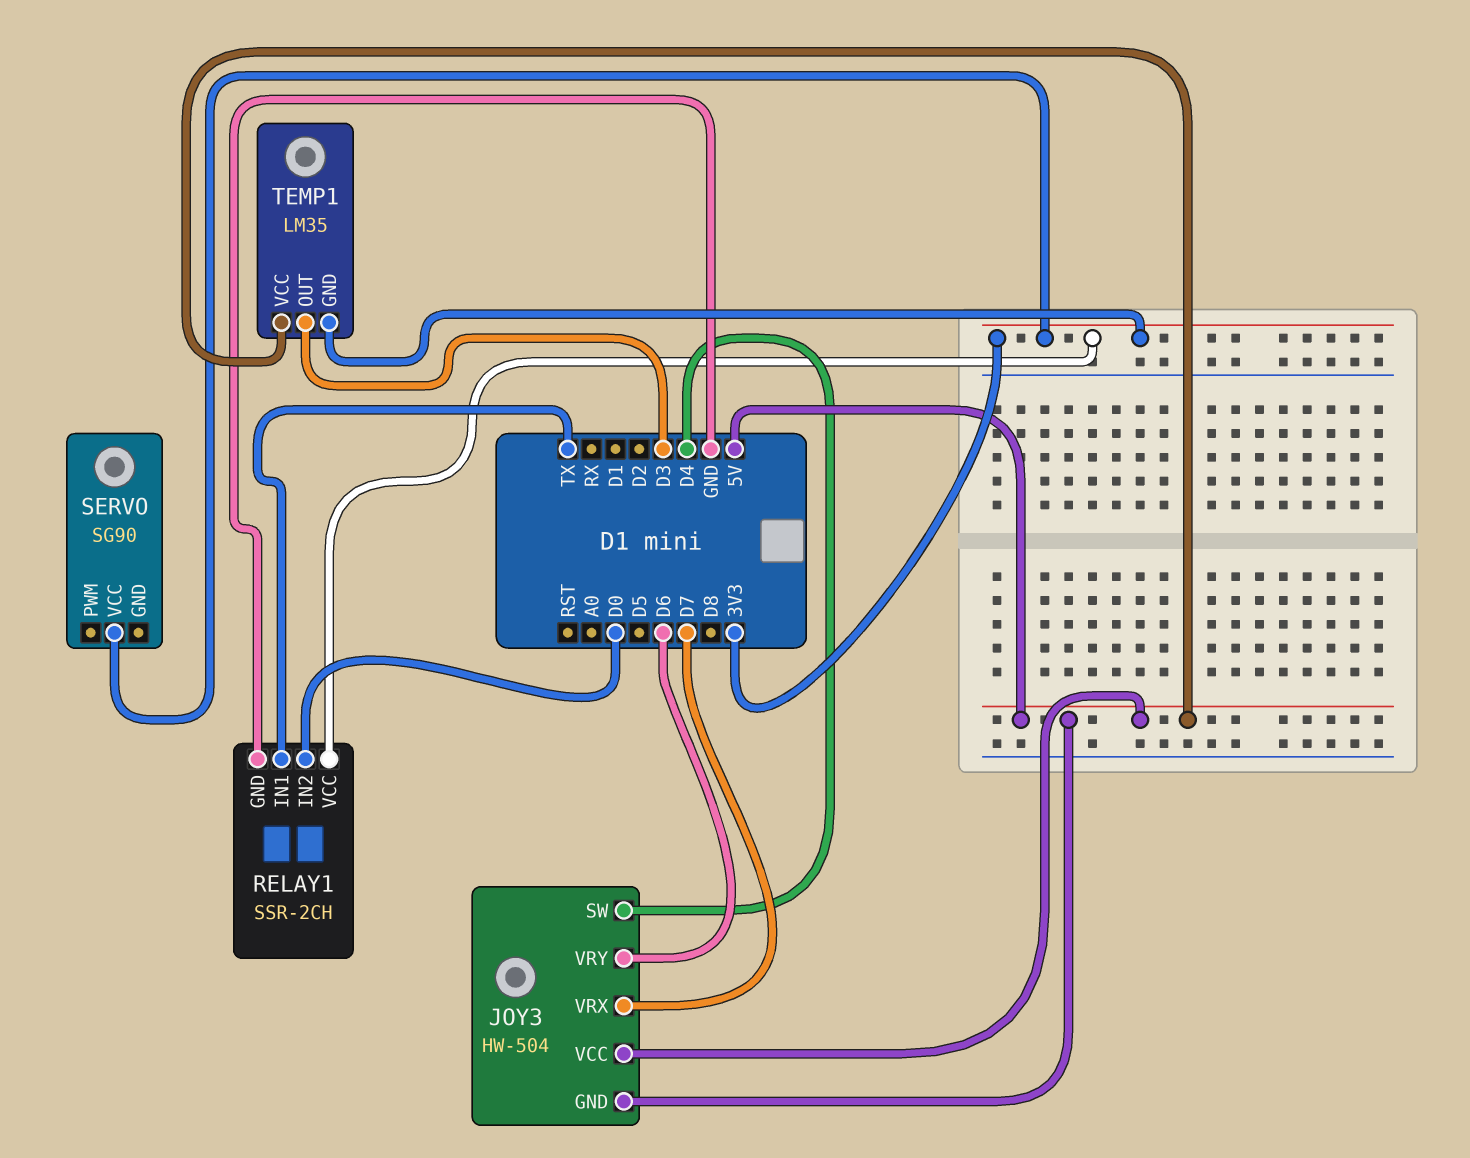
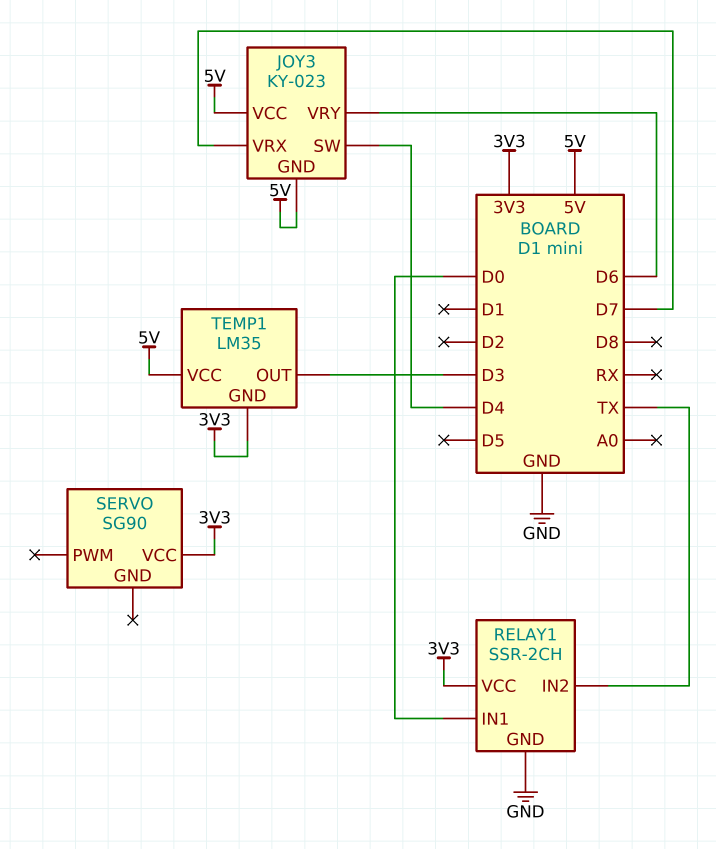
JOY3: HW-504 -> KY-023
RELAY1 pin IN1: TX -> D0
RELAY1 pin IN2: D0 -> TX

